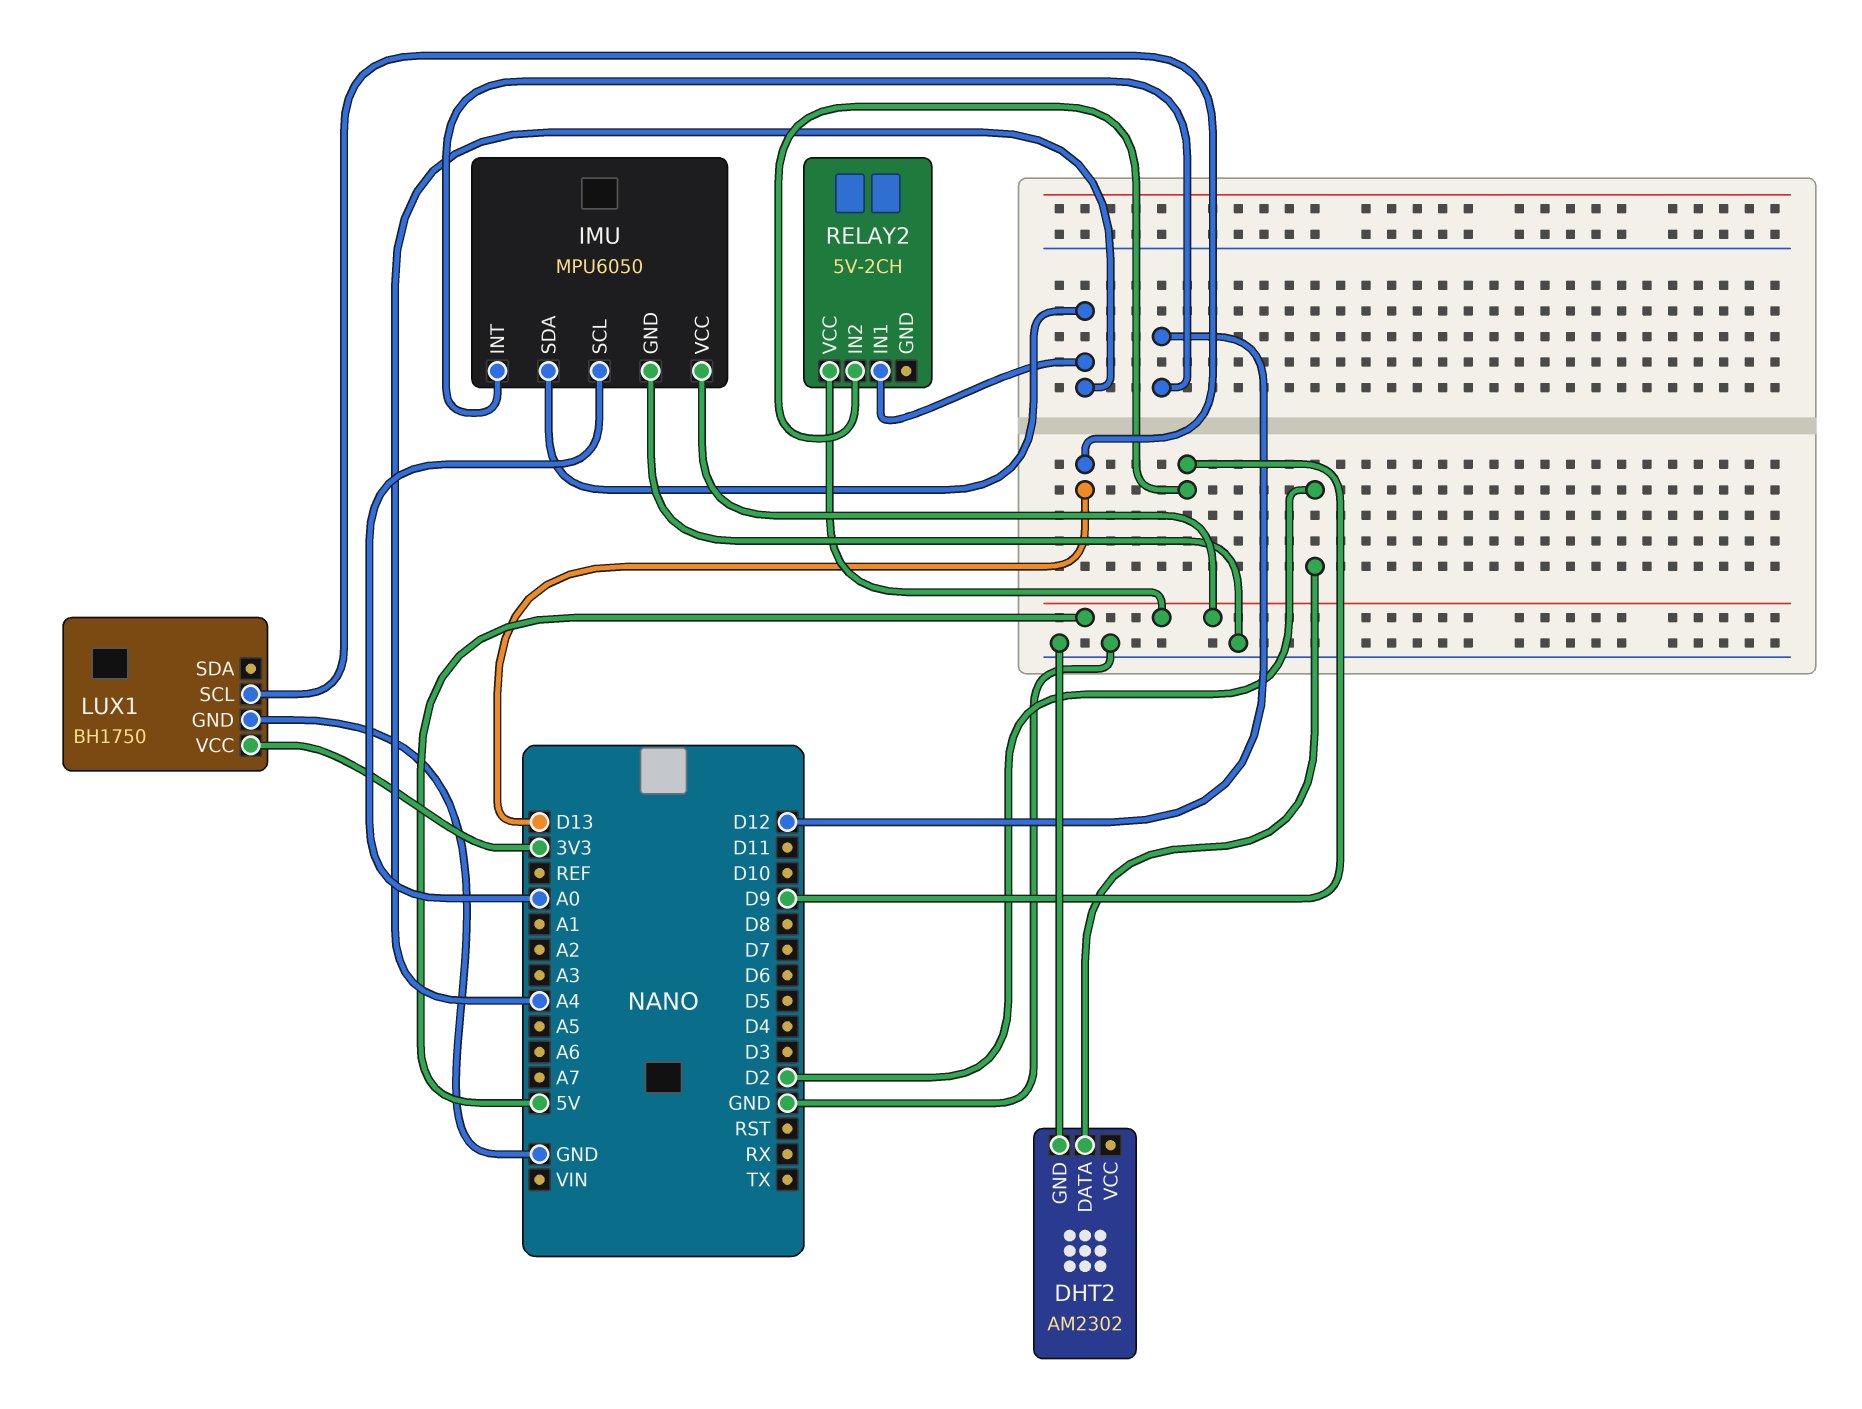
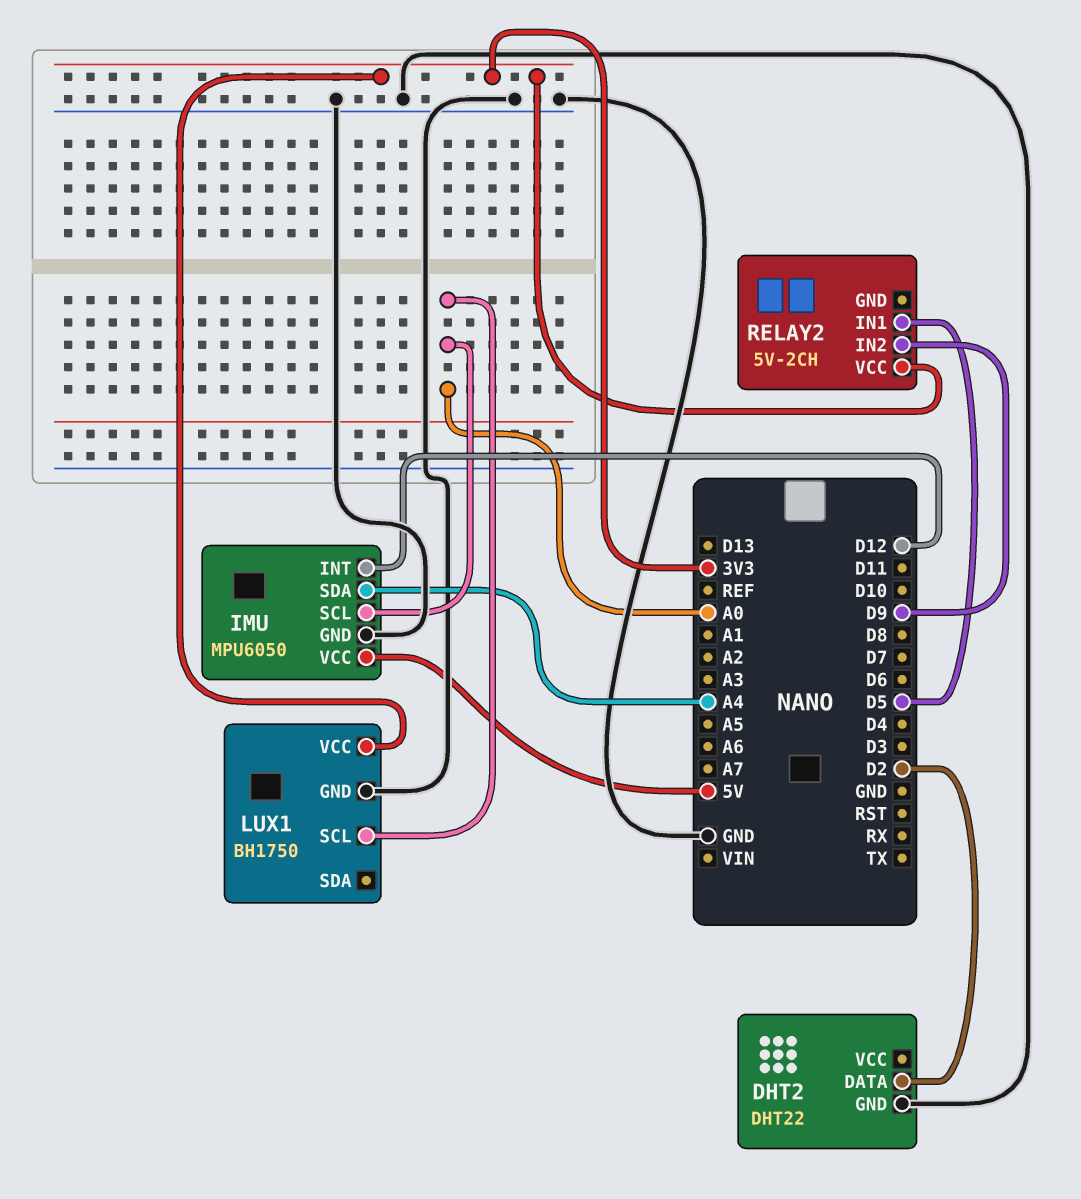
DHT2: AM2302 -> DHT22
LUX1 pin SCL: D13 -> A0
RELAY2 pin IN1: A4 -> D5
RELAY2 pin VCC: 5V -> 3V3

